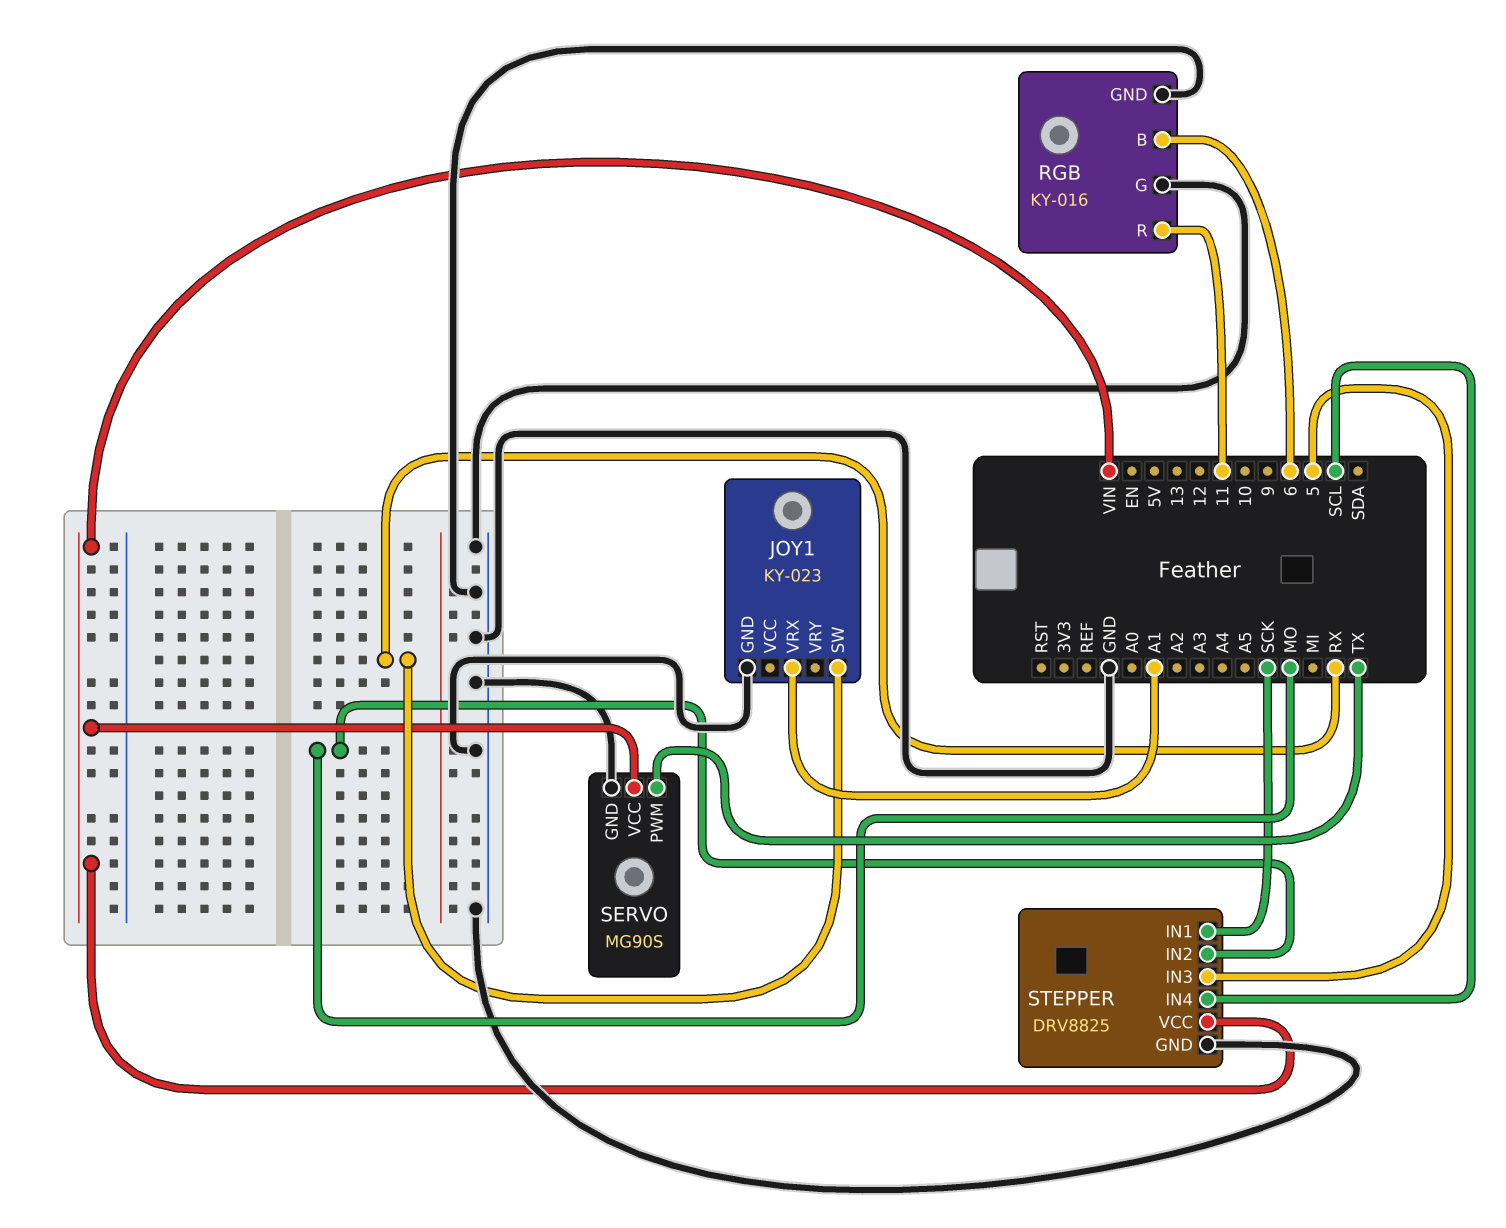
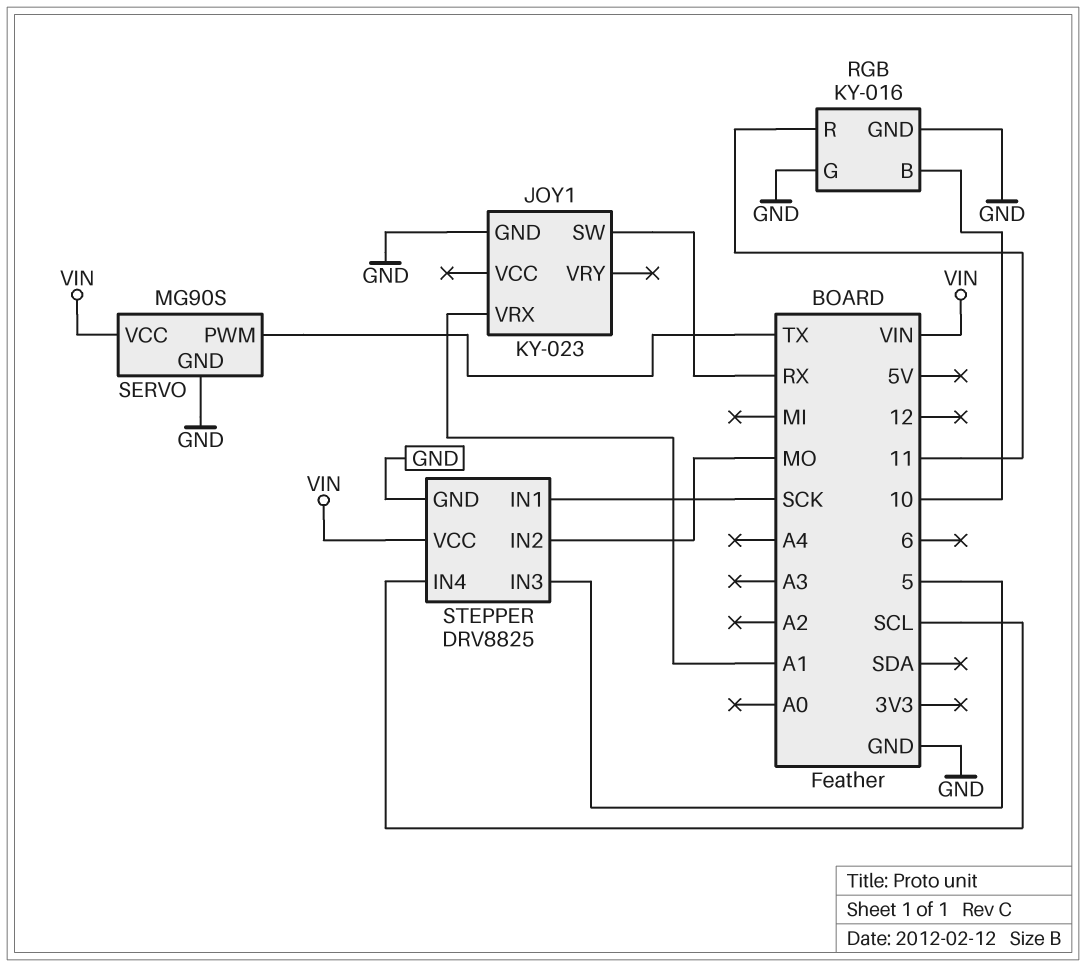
RGB pin B: 6 -> 10

